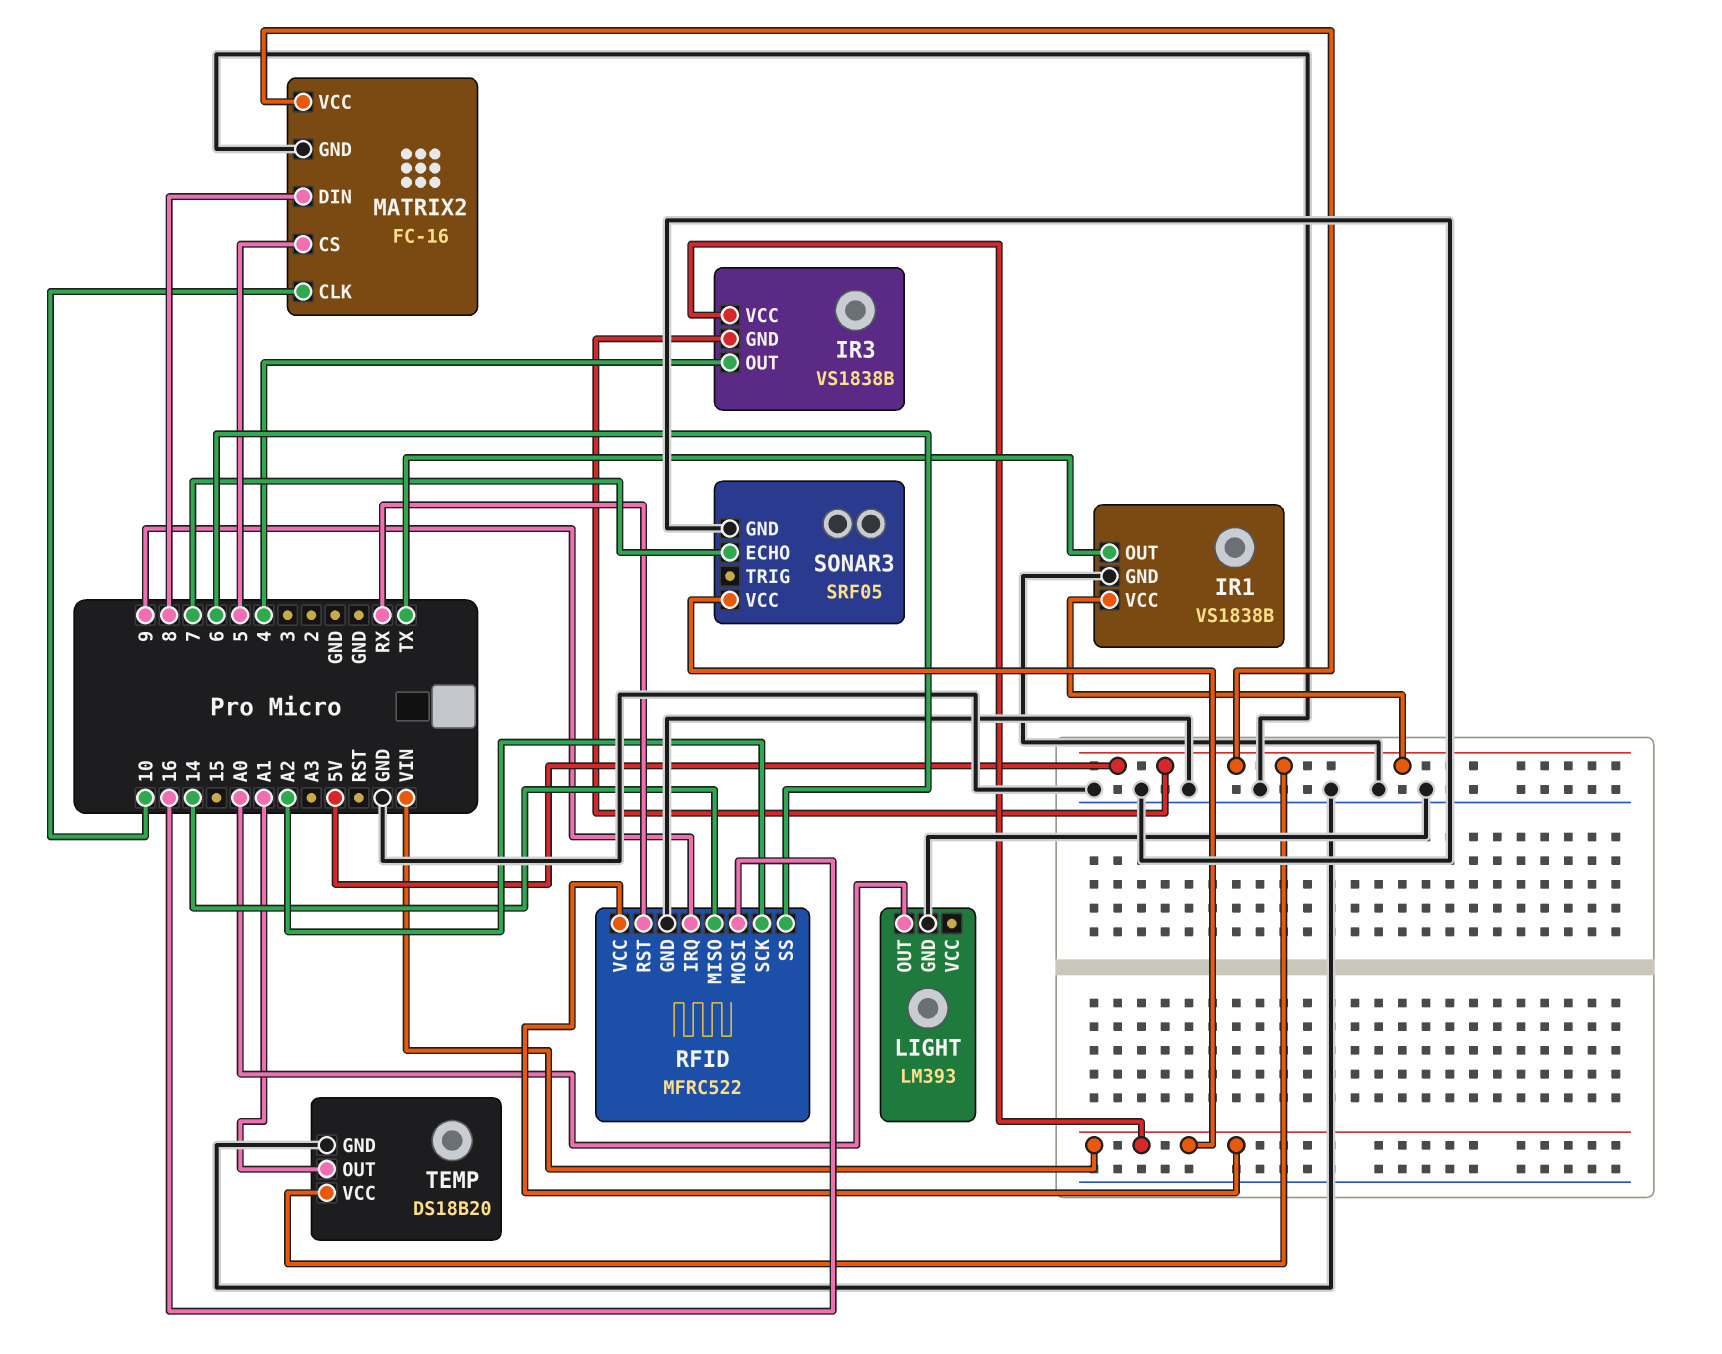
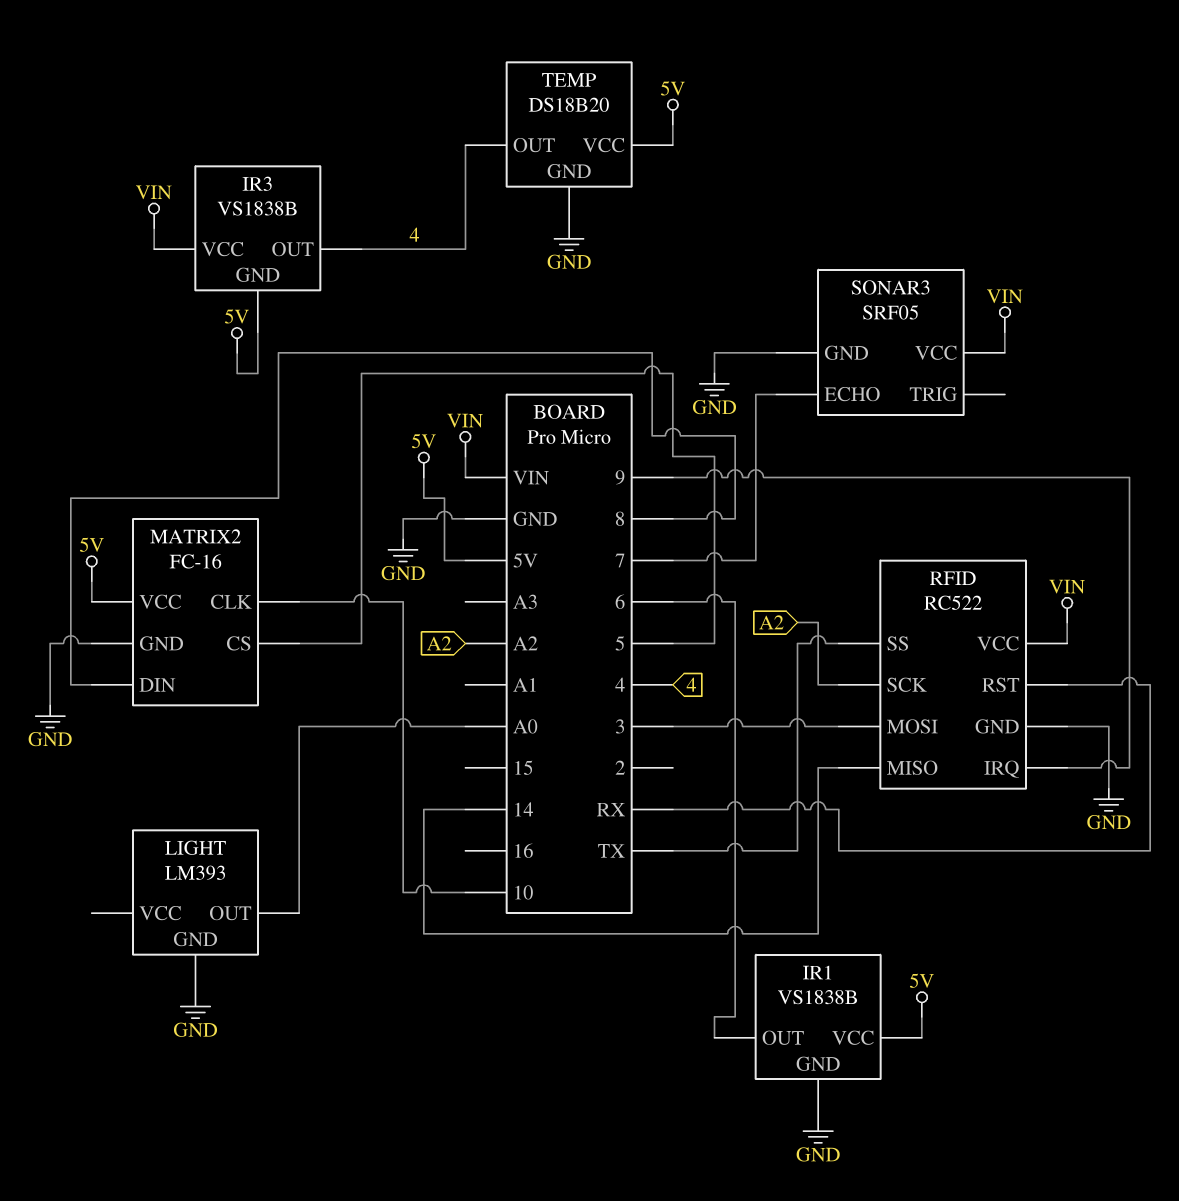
IR1 pin OUT: TX -> 6
RFID: MFRC522 -> RC522
RFID pin MOSI: 16 -> 3
RFID pin SS: 6 -> TX
TEMP pin OUT: A1 -> 4

